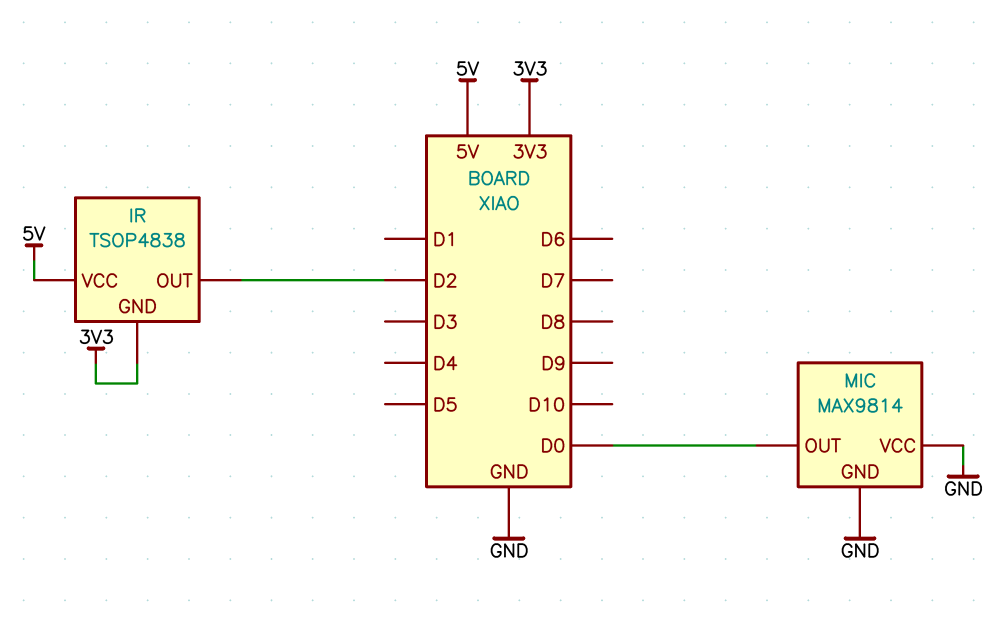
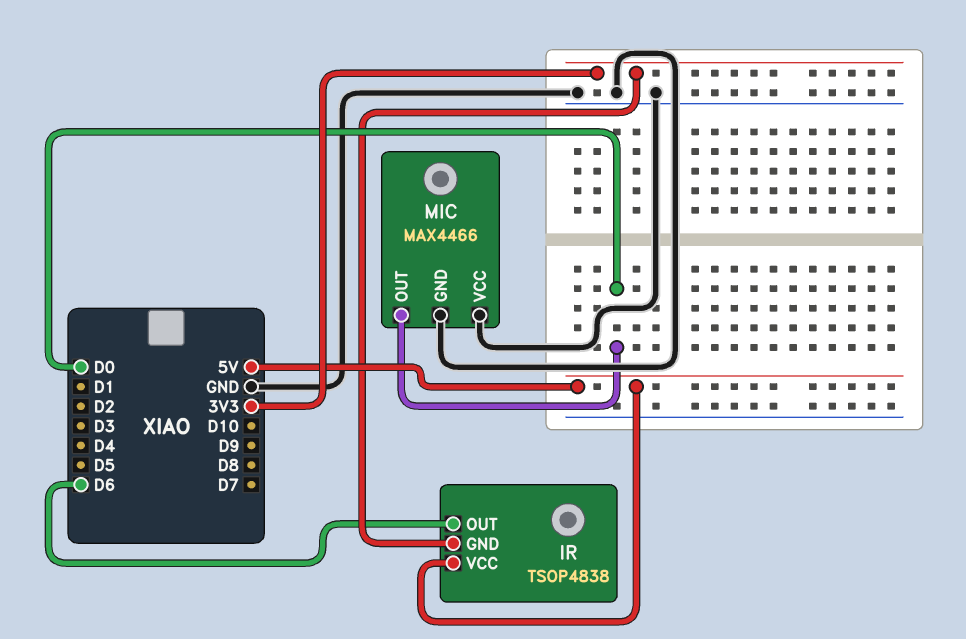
IR pin OUT: D2 -> D6
MIC: MAX9814 -> MAX4466

